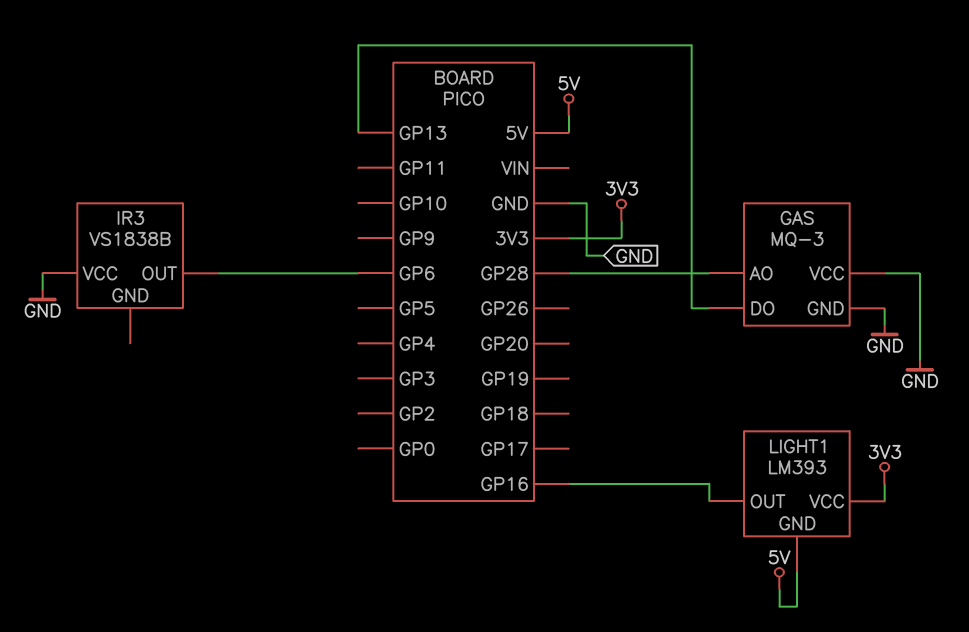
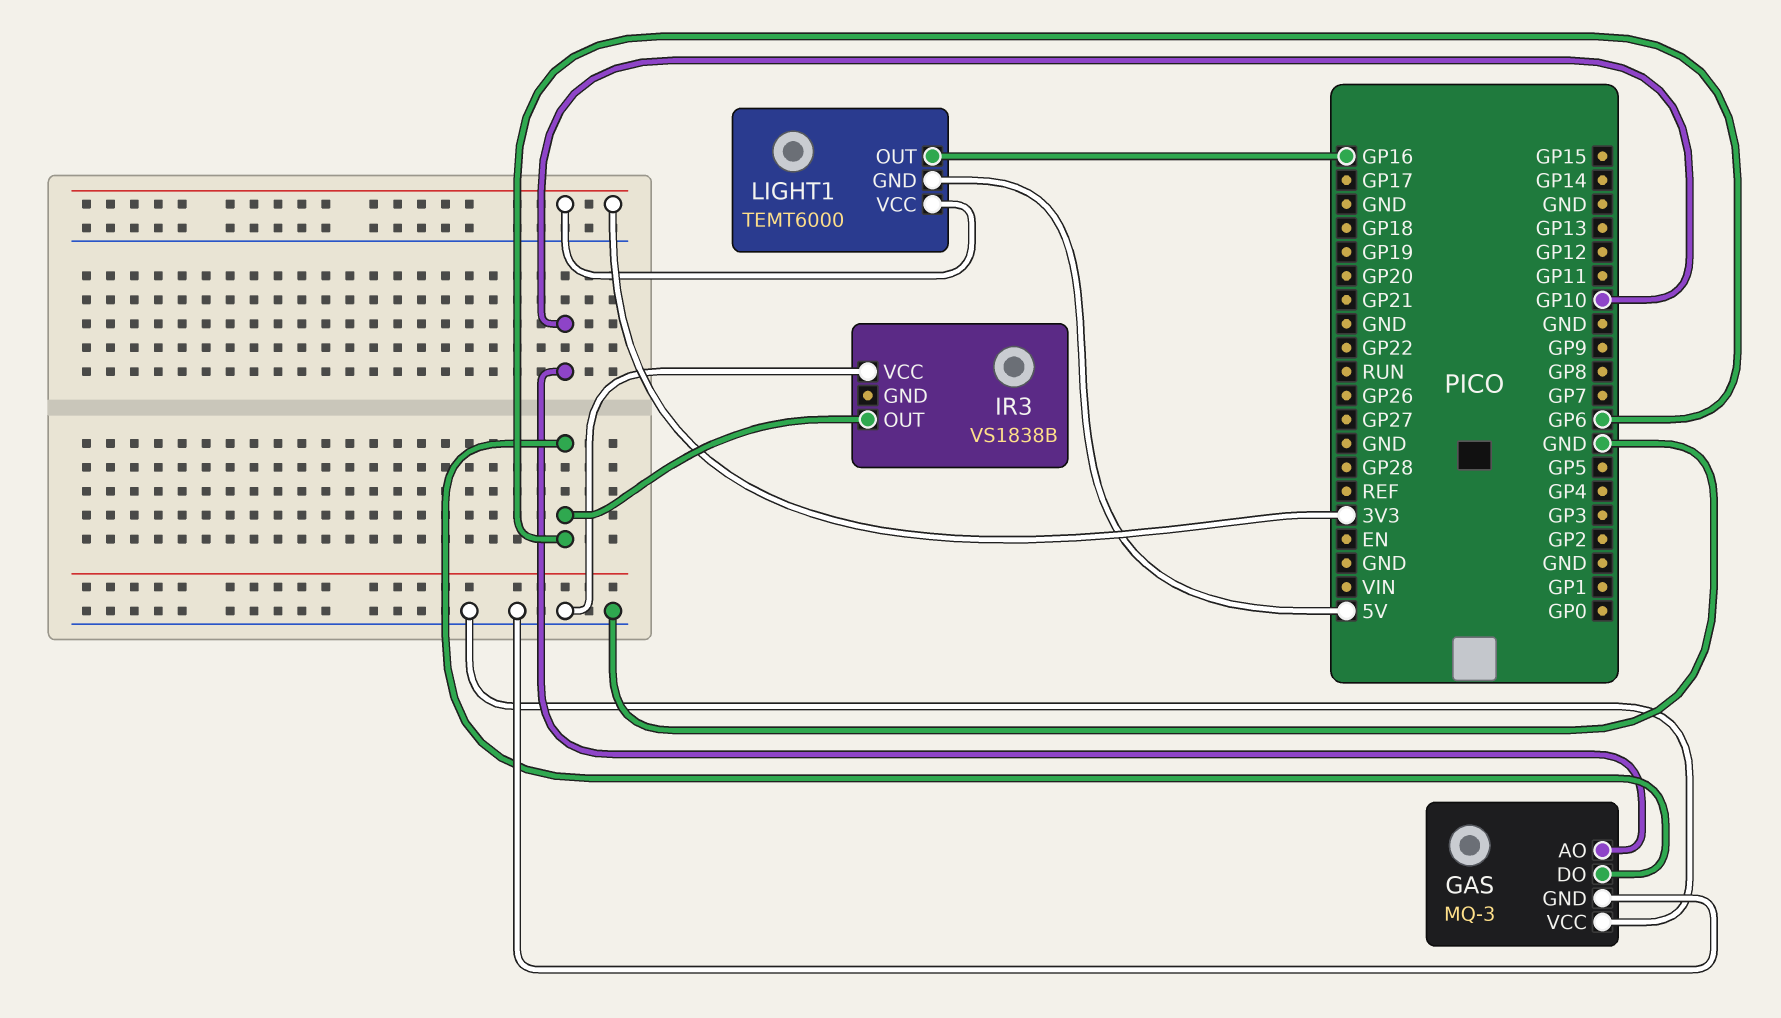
GAS pin AO: GP28 -> GP10
GAS pin DO: GP13 -> GP6
LIGHT1: LM393 -> TEMT6000

